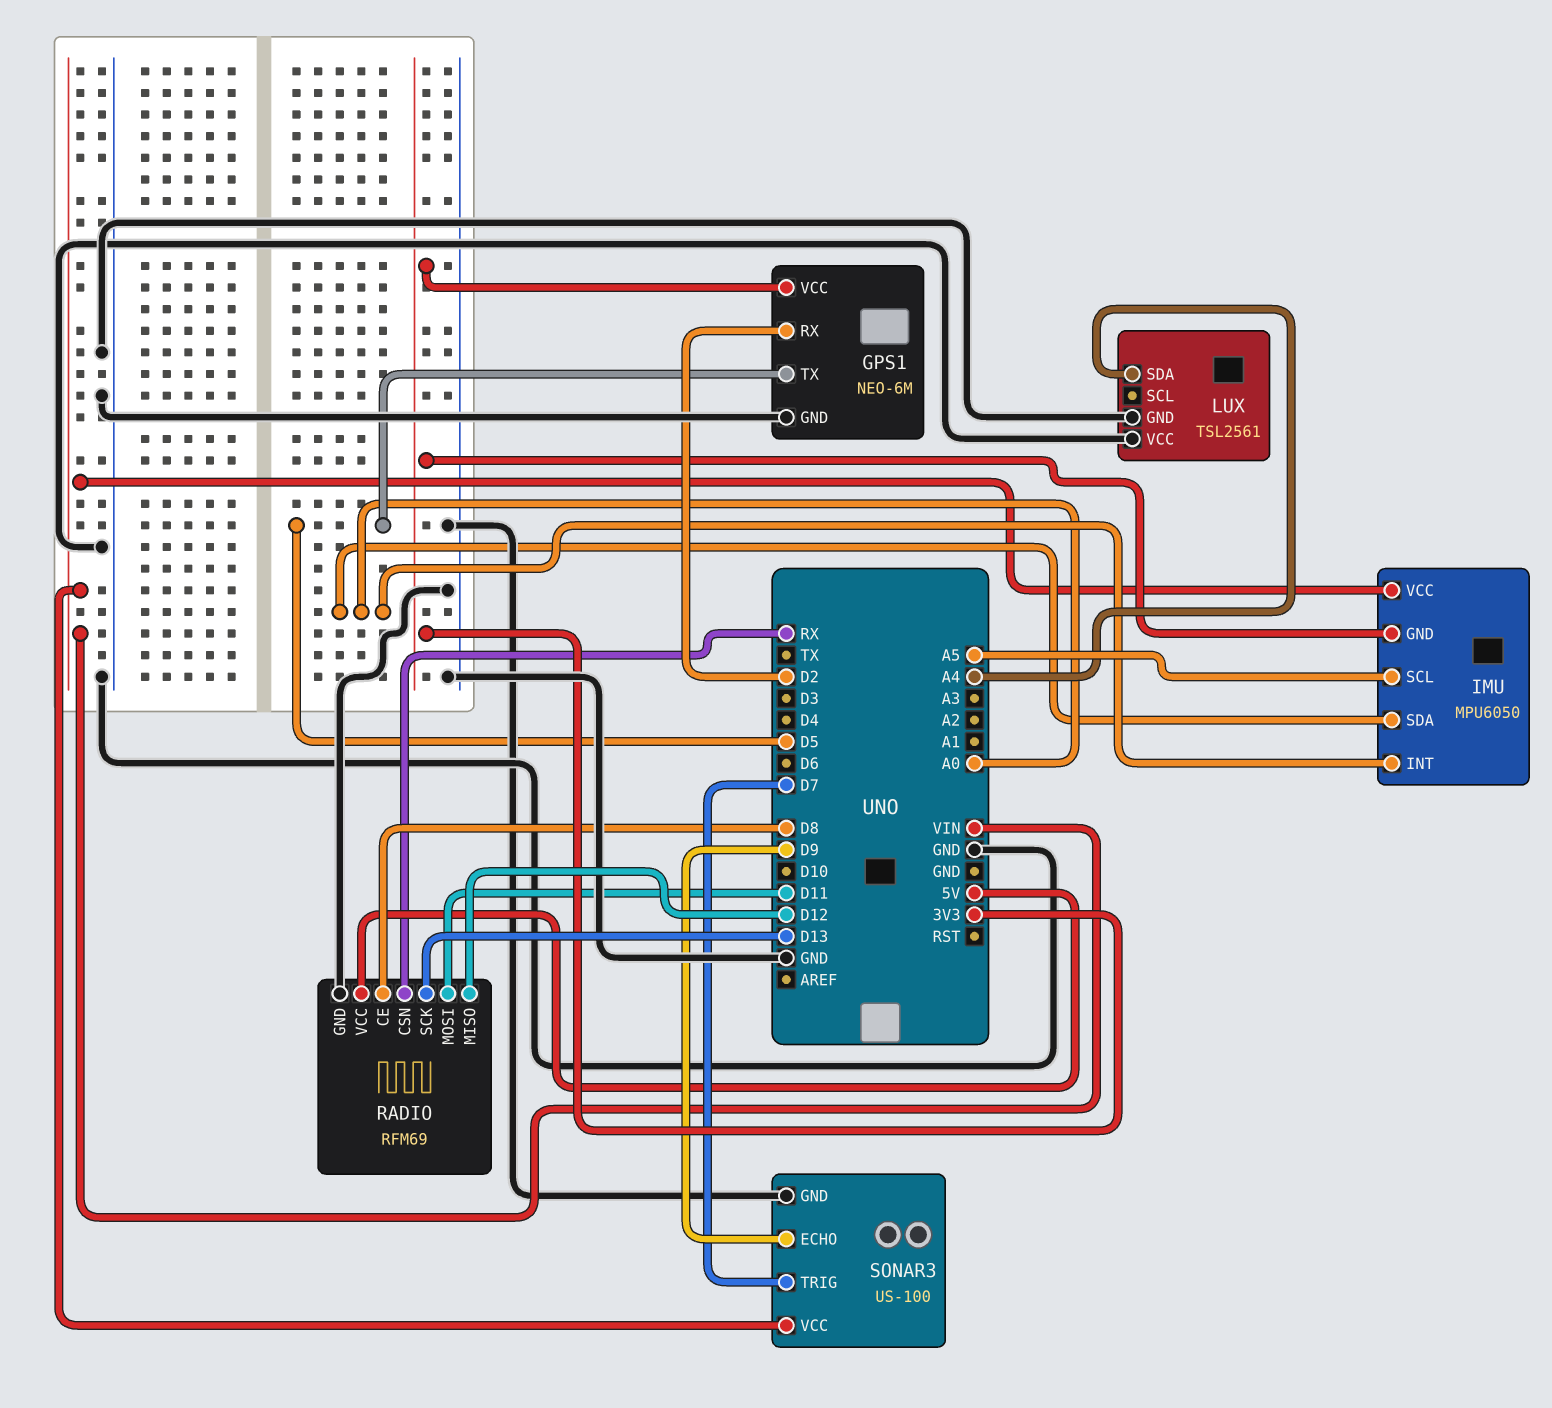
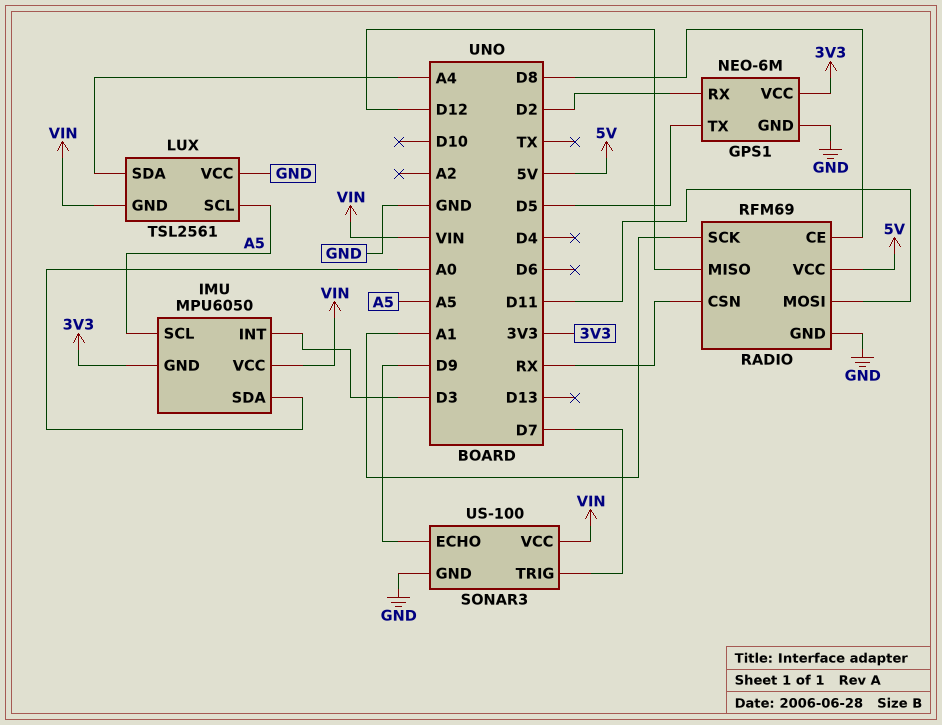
IMU pin INT: A0 -> D3
LUX pin GND: GND -> VIN
LUX pin SCL: none -> A5
RADIO pin SCK: D13 -> A1

